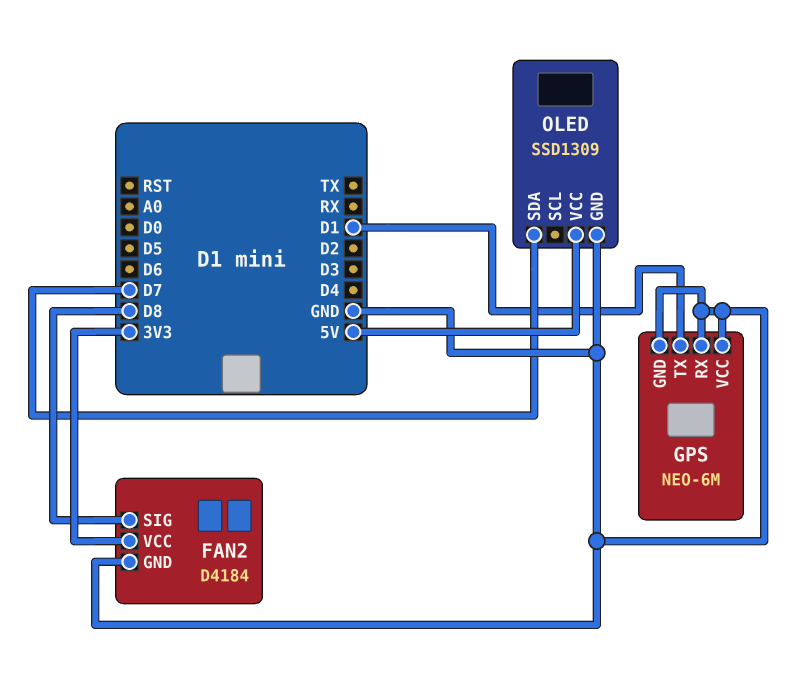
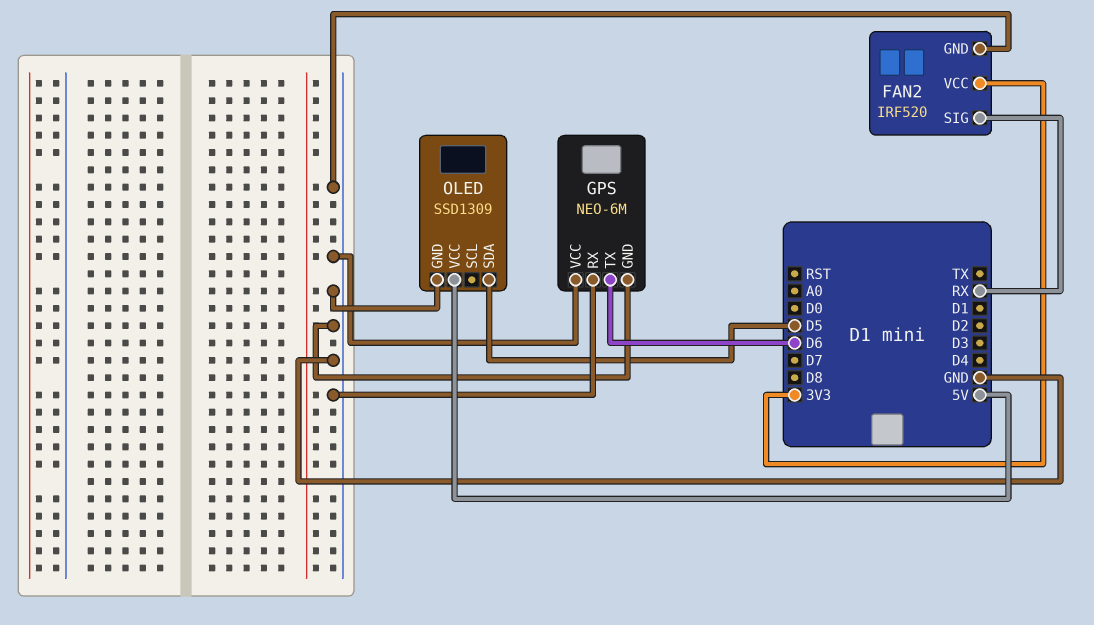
FAN2: D4184 -> IRF520
FAN2 pin SIG: D8 -> RX
GPS pin TX: D1 -> D6
OLED pin SDA: D7 -> D5

